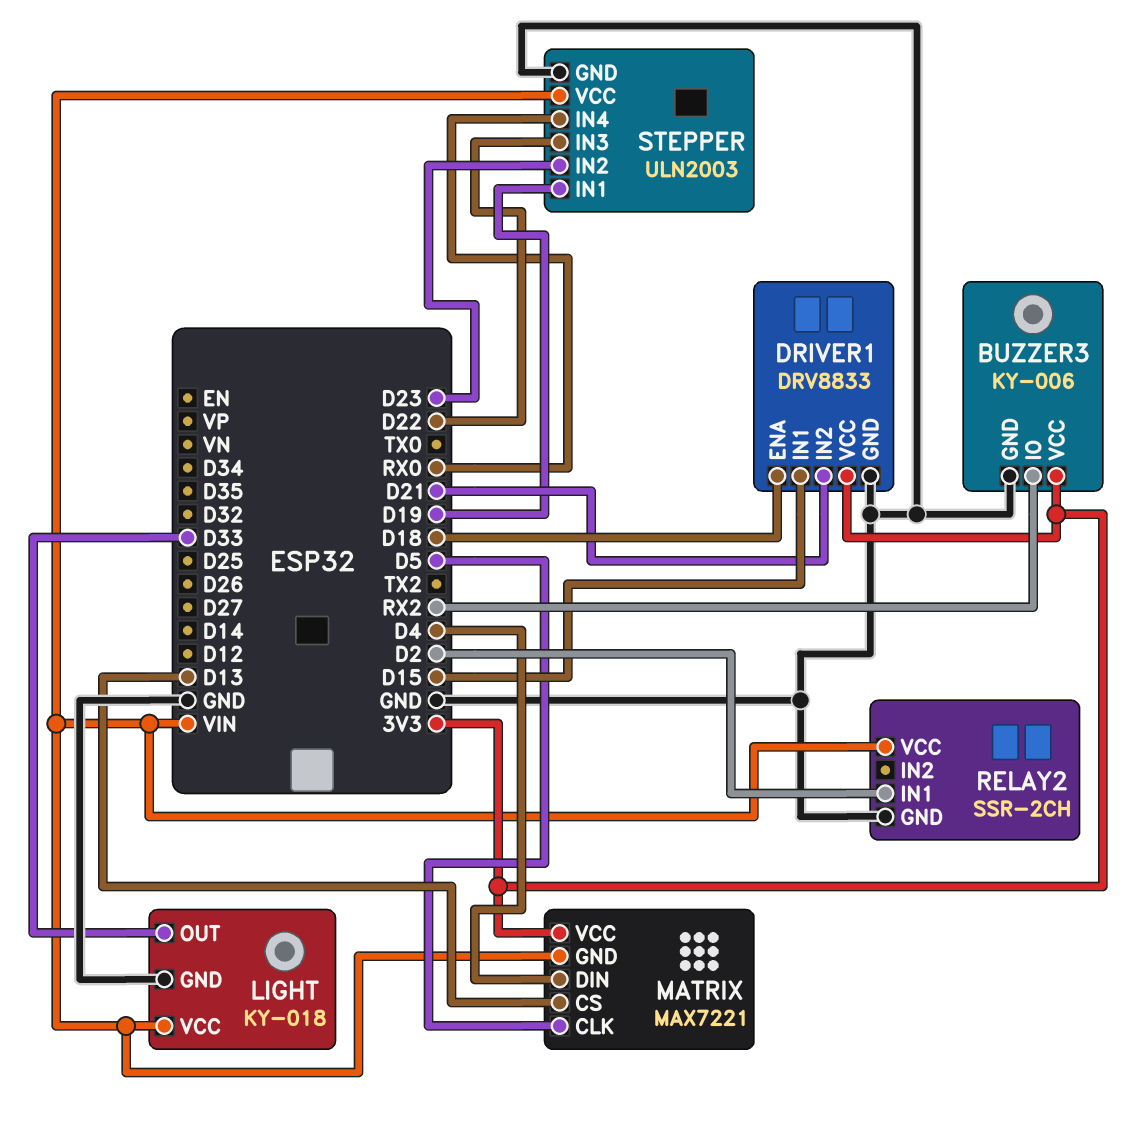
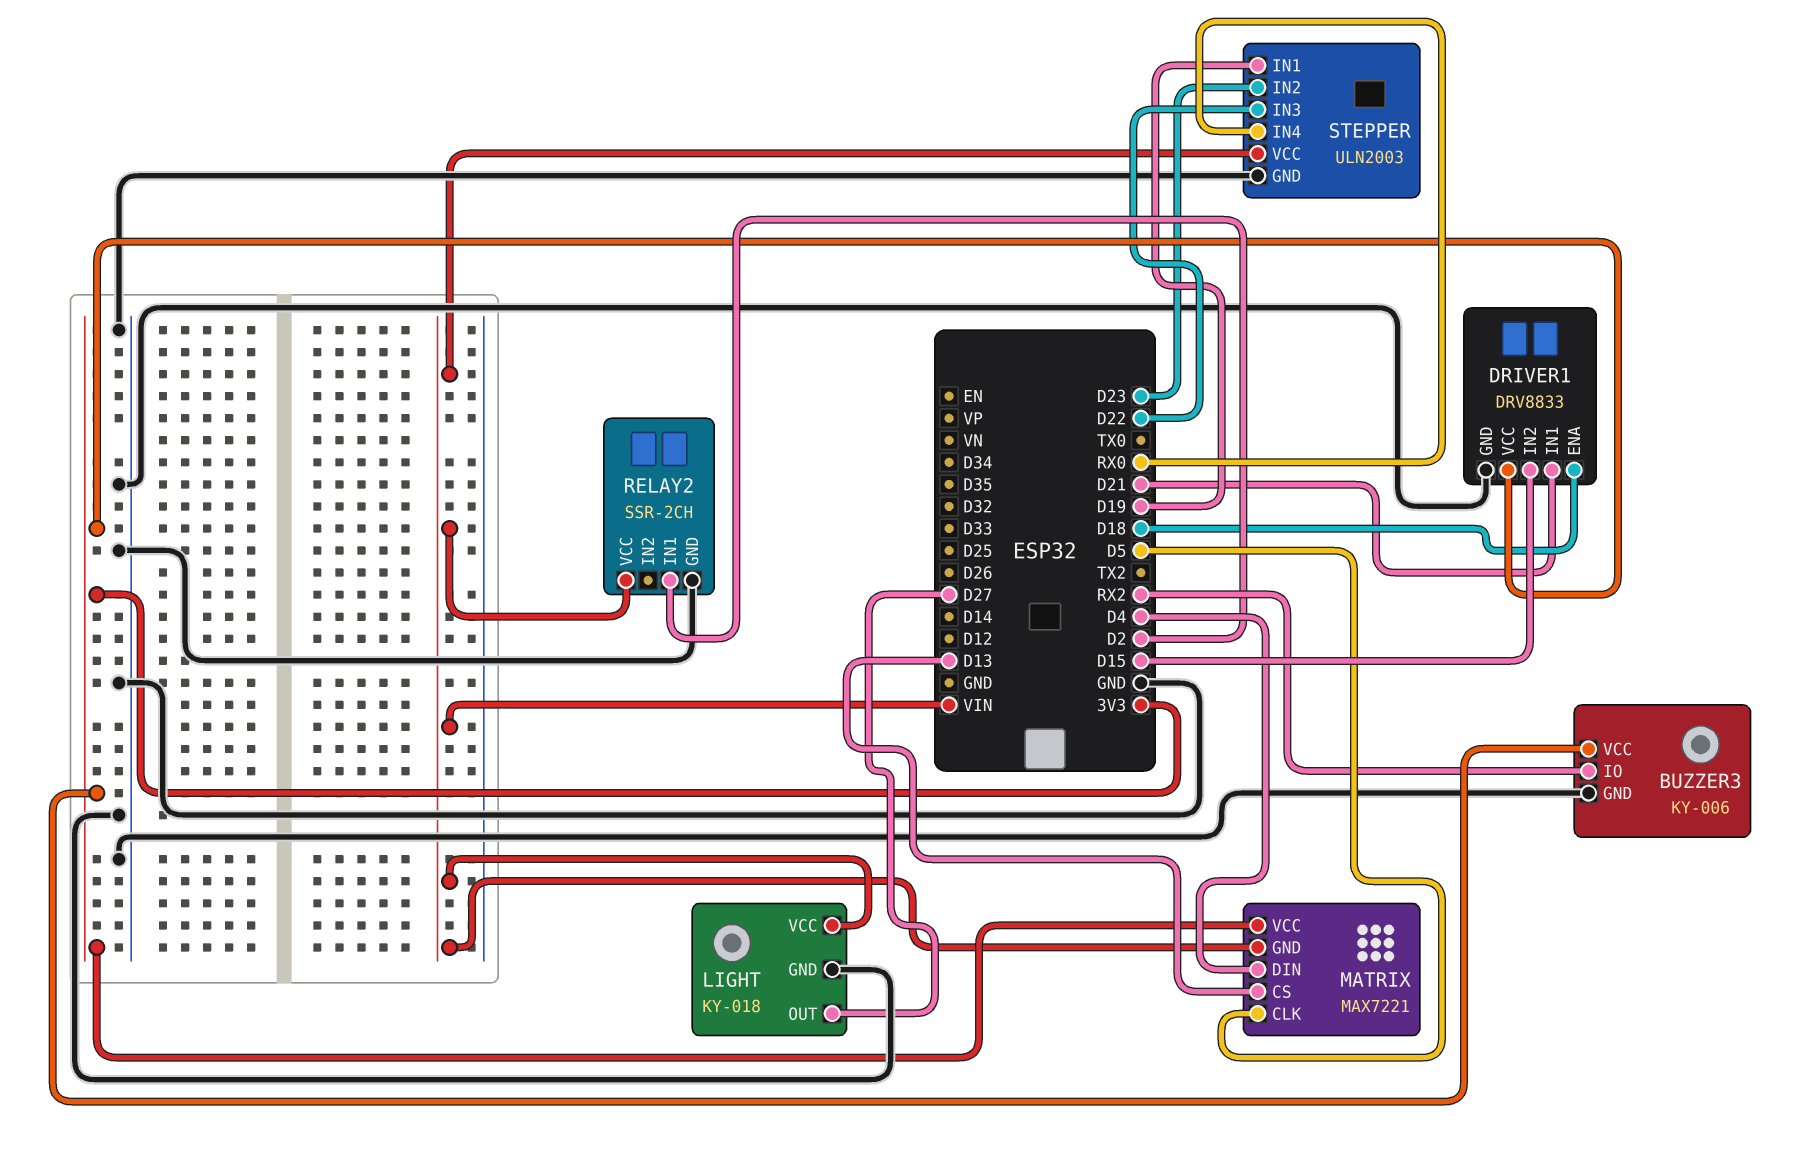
DRIVER1 pin IN1: D15 -> D21
DRIVER1 pin IN2: D21 -> D15
LIGHT pin OUT: D33 -> D27

